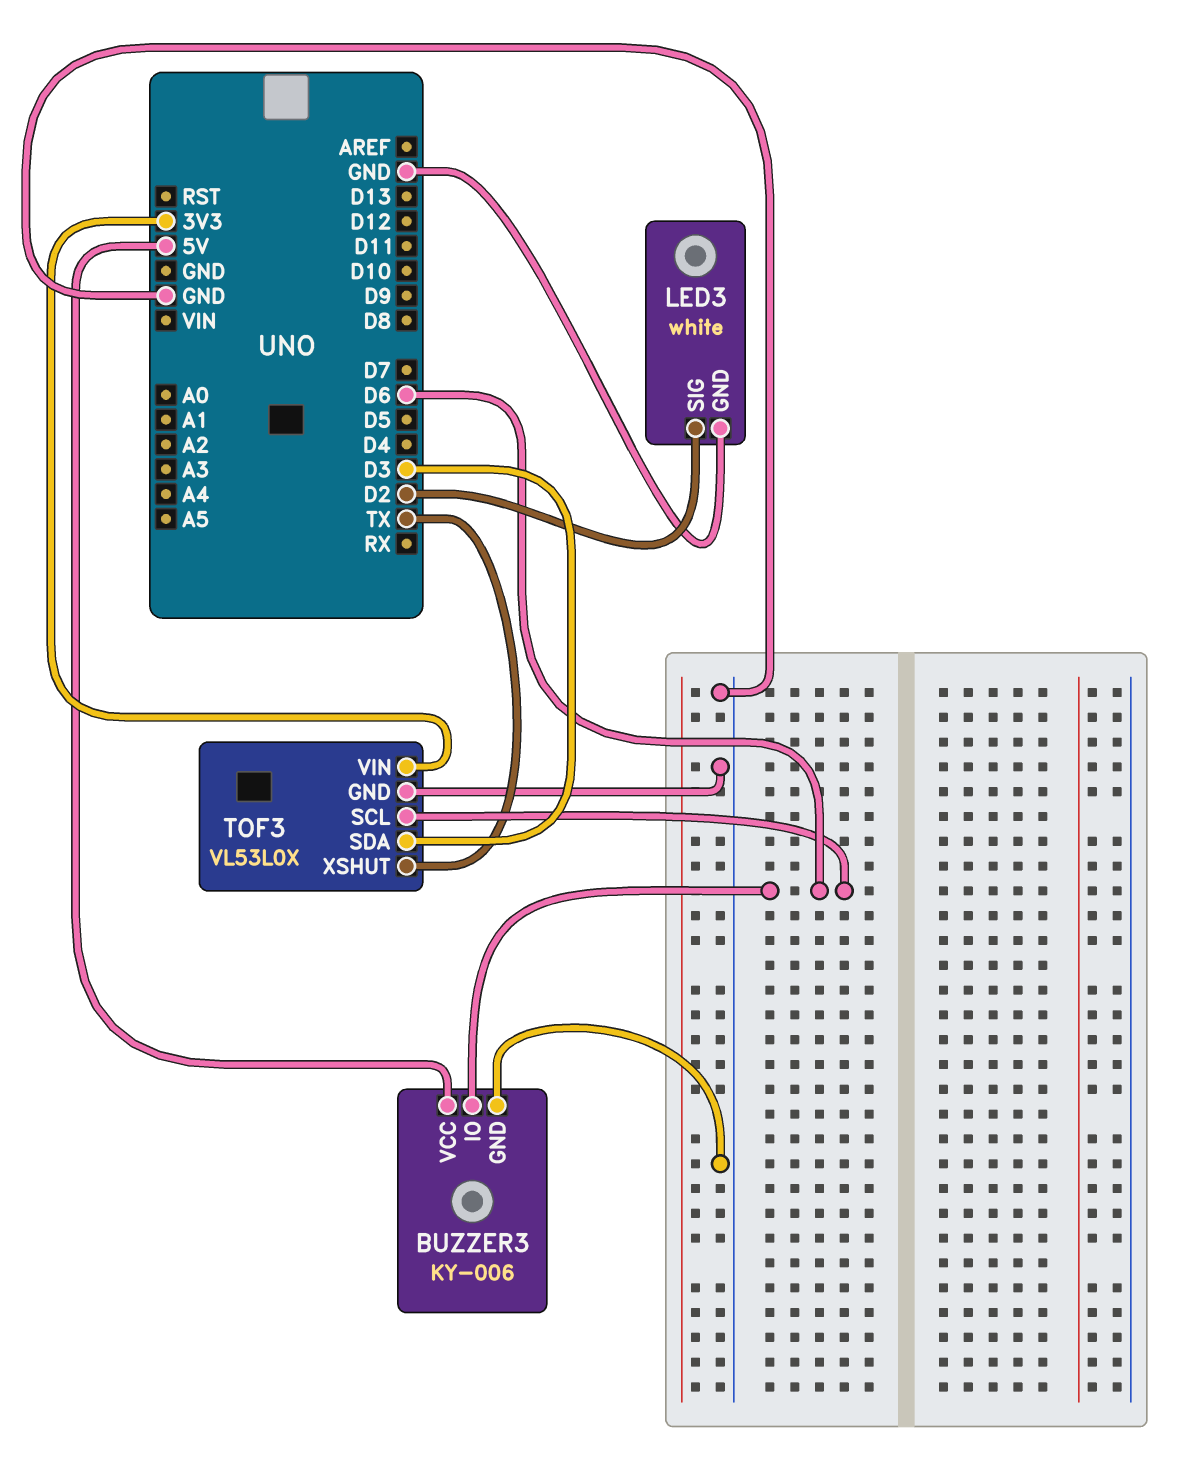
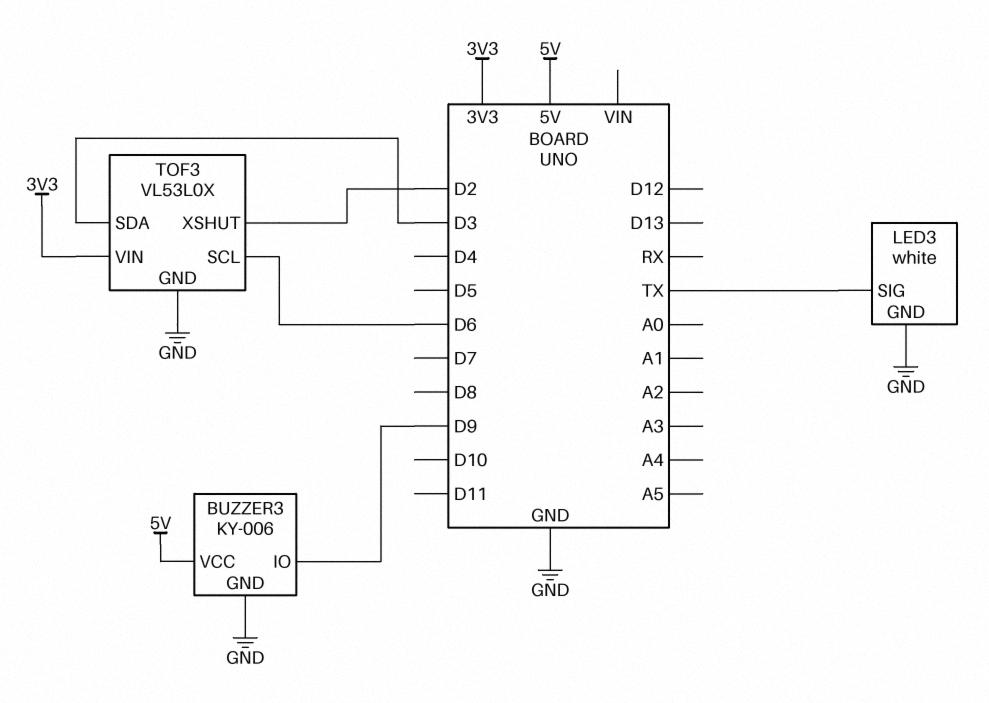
BUZZER3 pin IO: D6 -> D9
LED3 pin SIG: D2 -> TX
TOF3 pin XSHUT: TX -> D2

